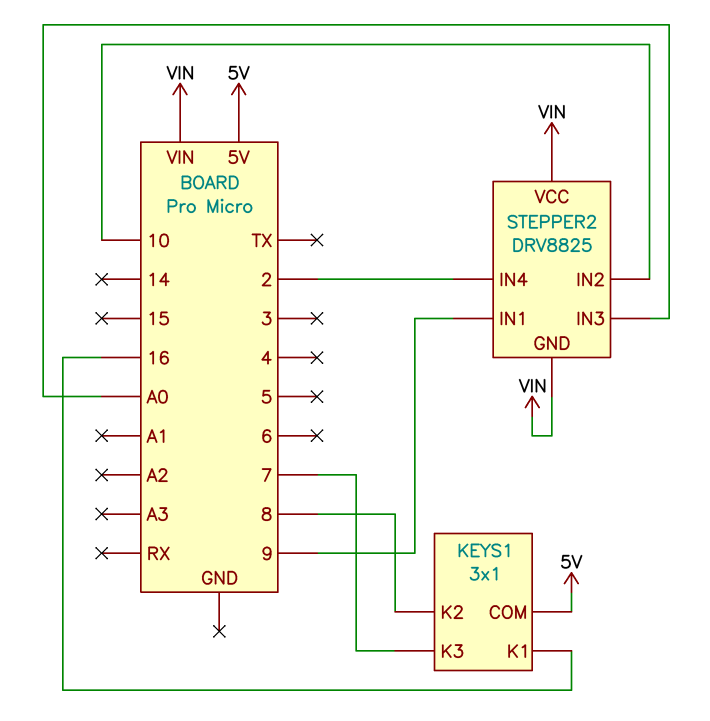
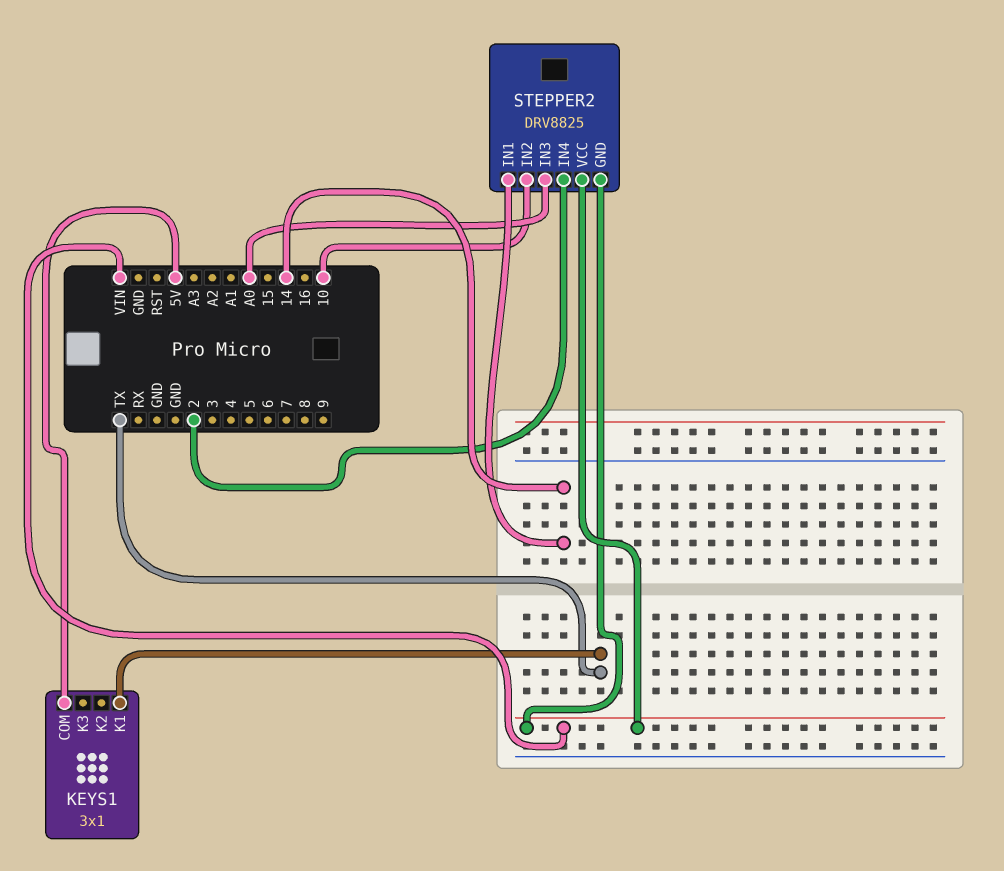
KEYS1 pin K1: 16 -> TX
KEYS1 pin K2: 8 -> none
KEYS1 pin K3: 7 -> none
STEPPER2 pin IN1: 9 -> 14

